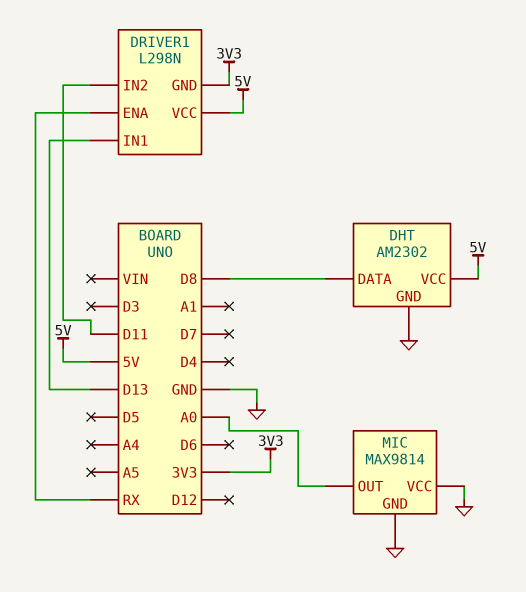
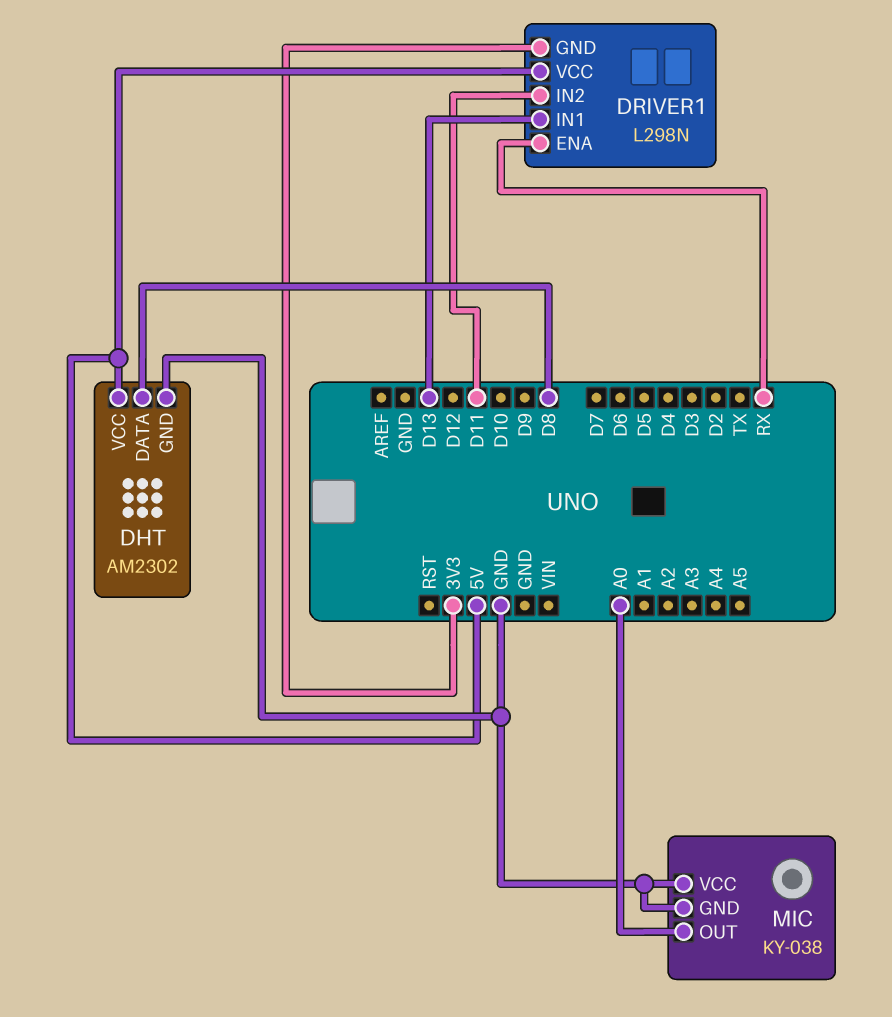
MIC: MAX9814 -> KY-038

